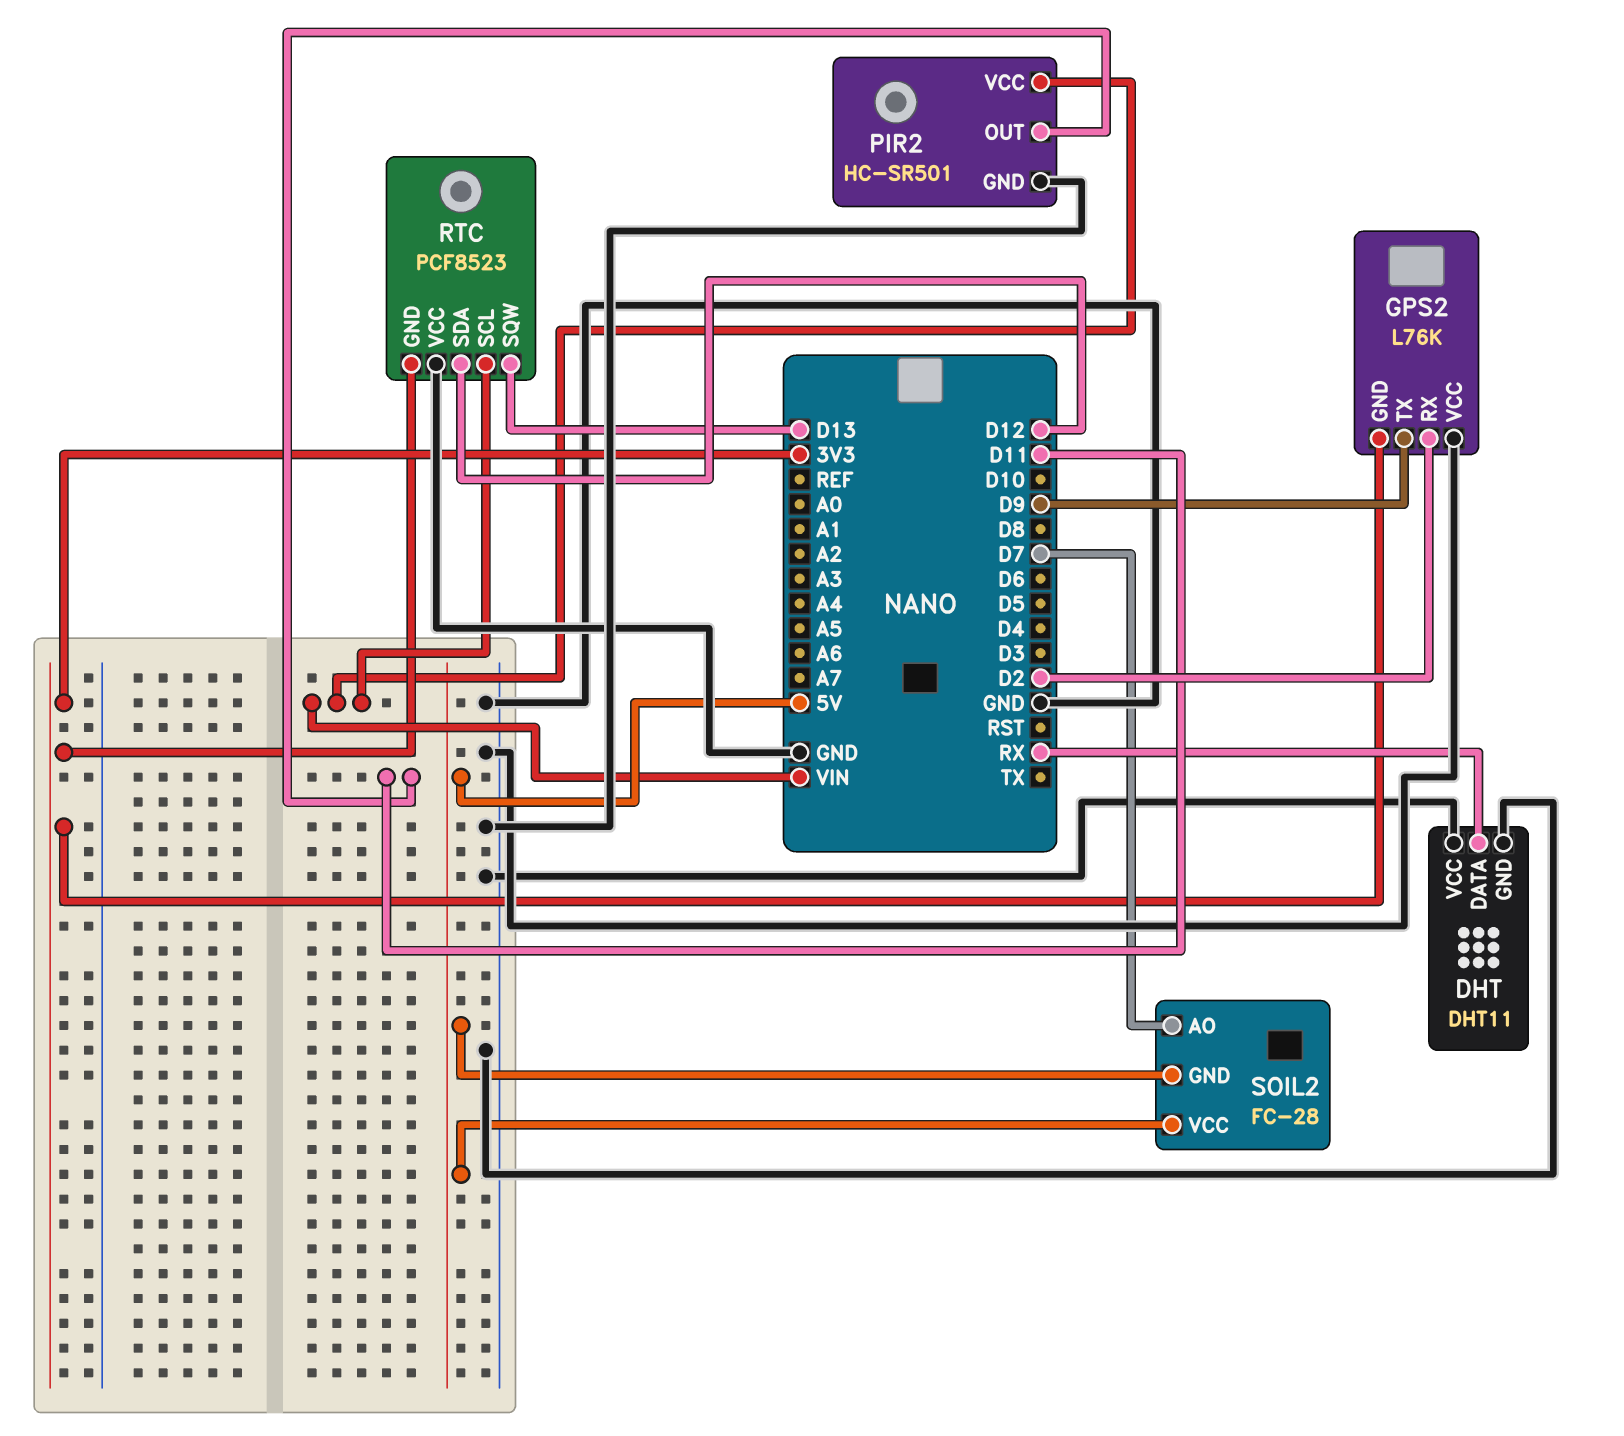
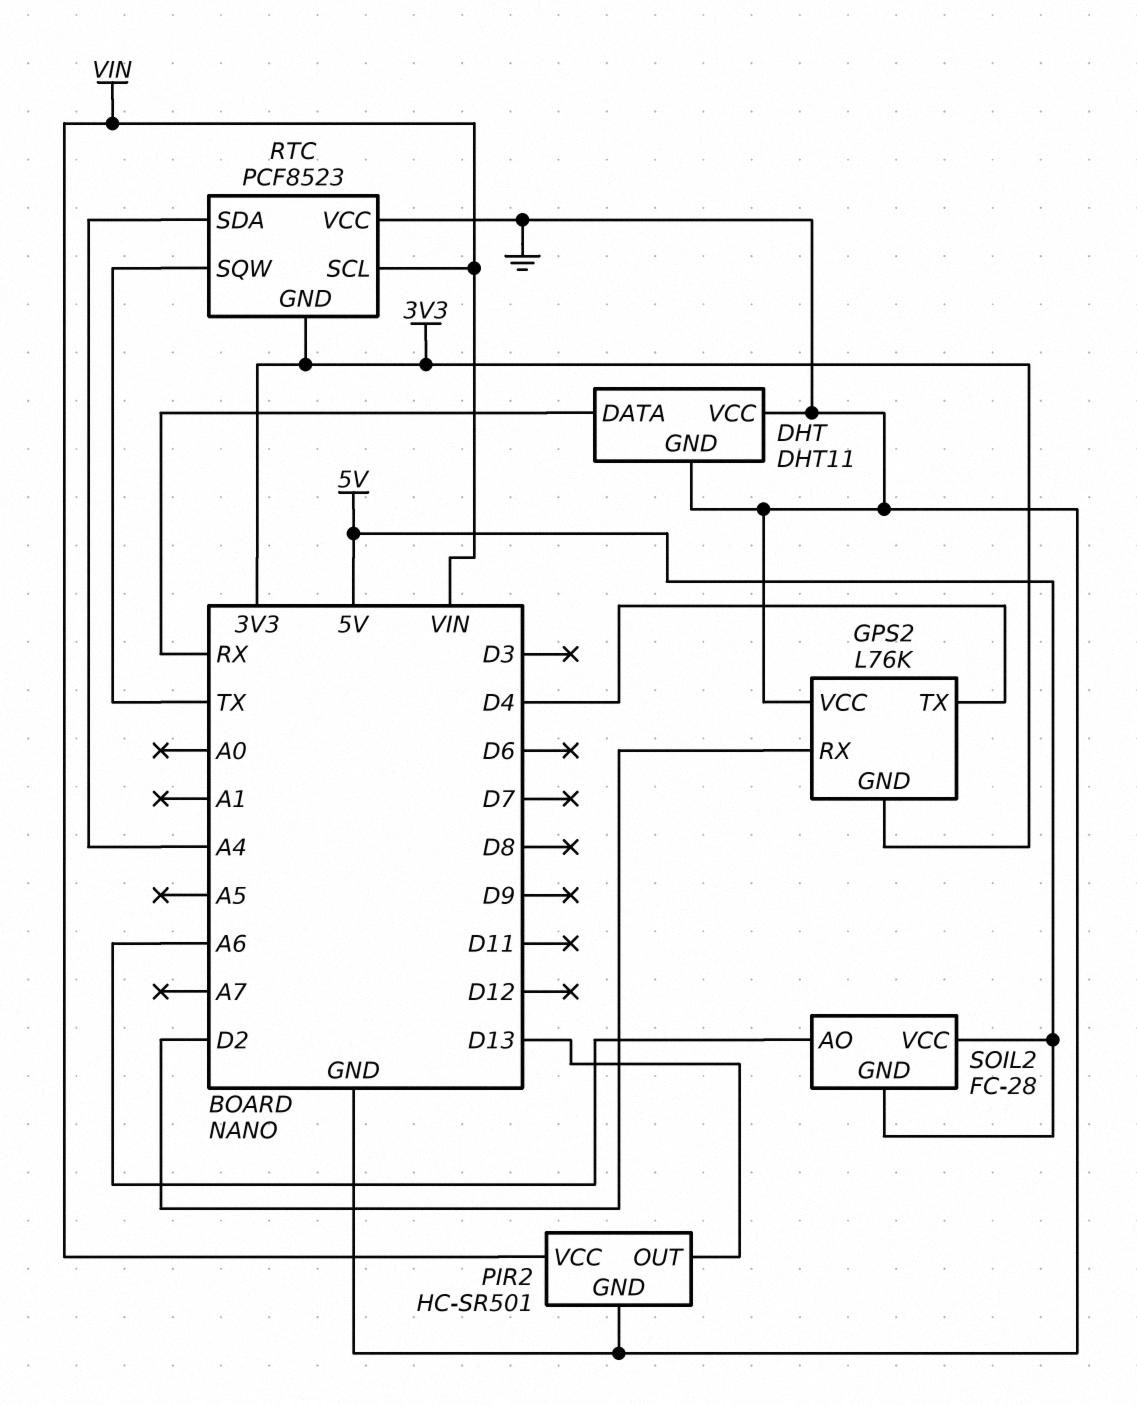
GPS2 pin TX: D9 -> D4
PIR2 pin OUT: D11 -> D13
RTC pin SDA: D12 -> A4
RTC pin SQW: D13 -> TX
SOIL2 pin AO: D7 -> A6

